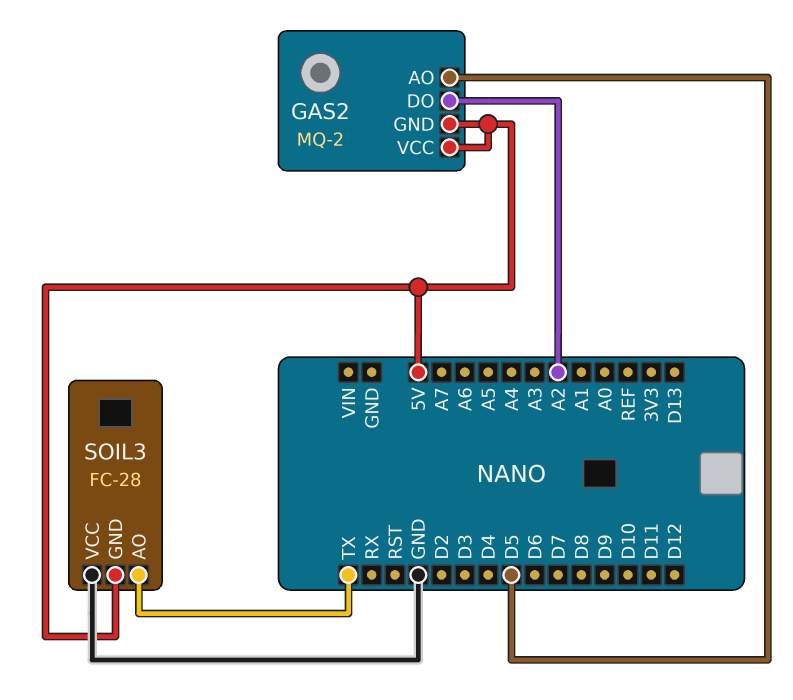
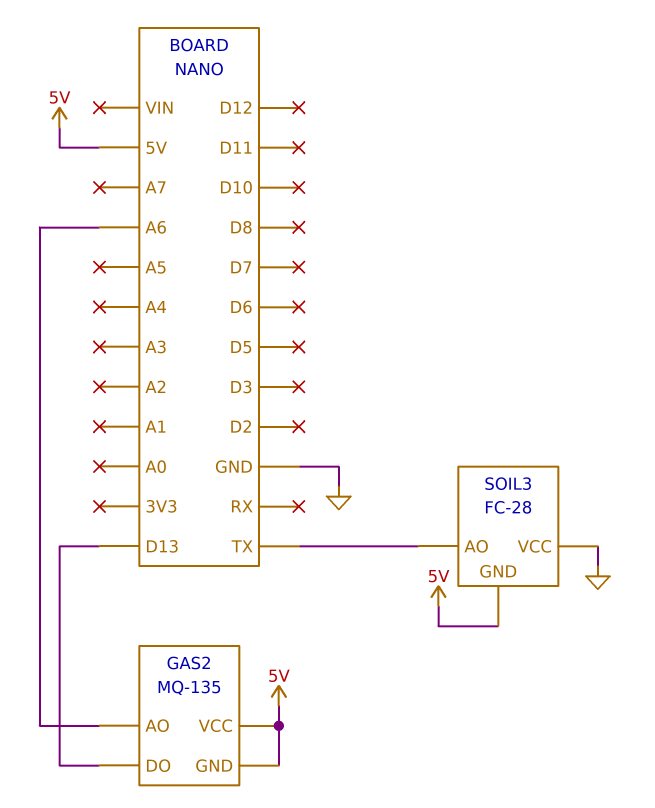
GAS2: MQ-2 -> MQ-135
GAS2 pin AO: D5 -> A6
GAS2 pin DO: A2 -> D13

